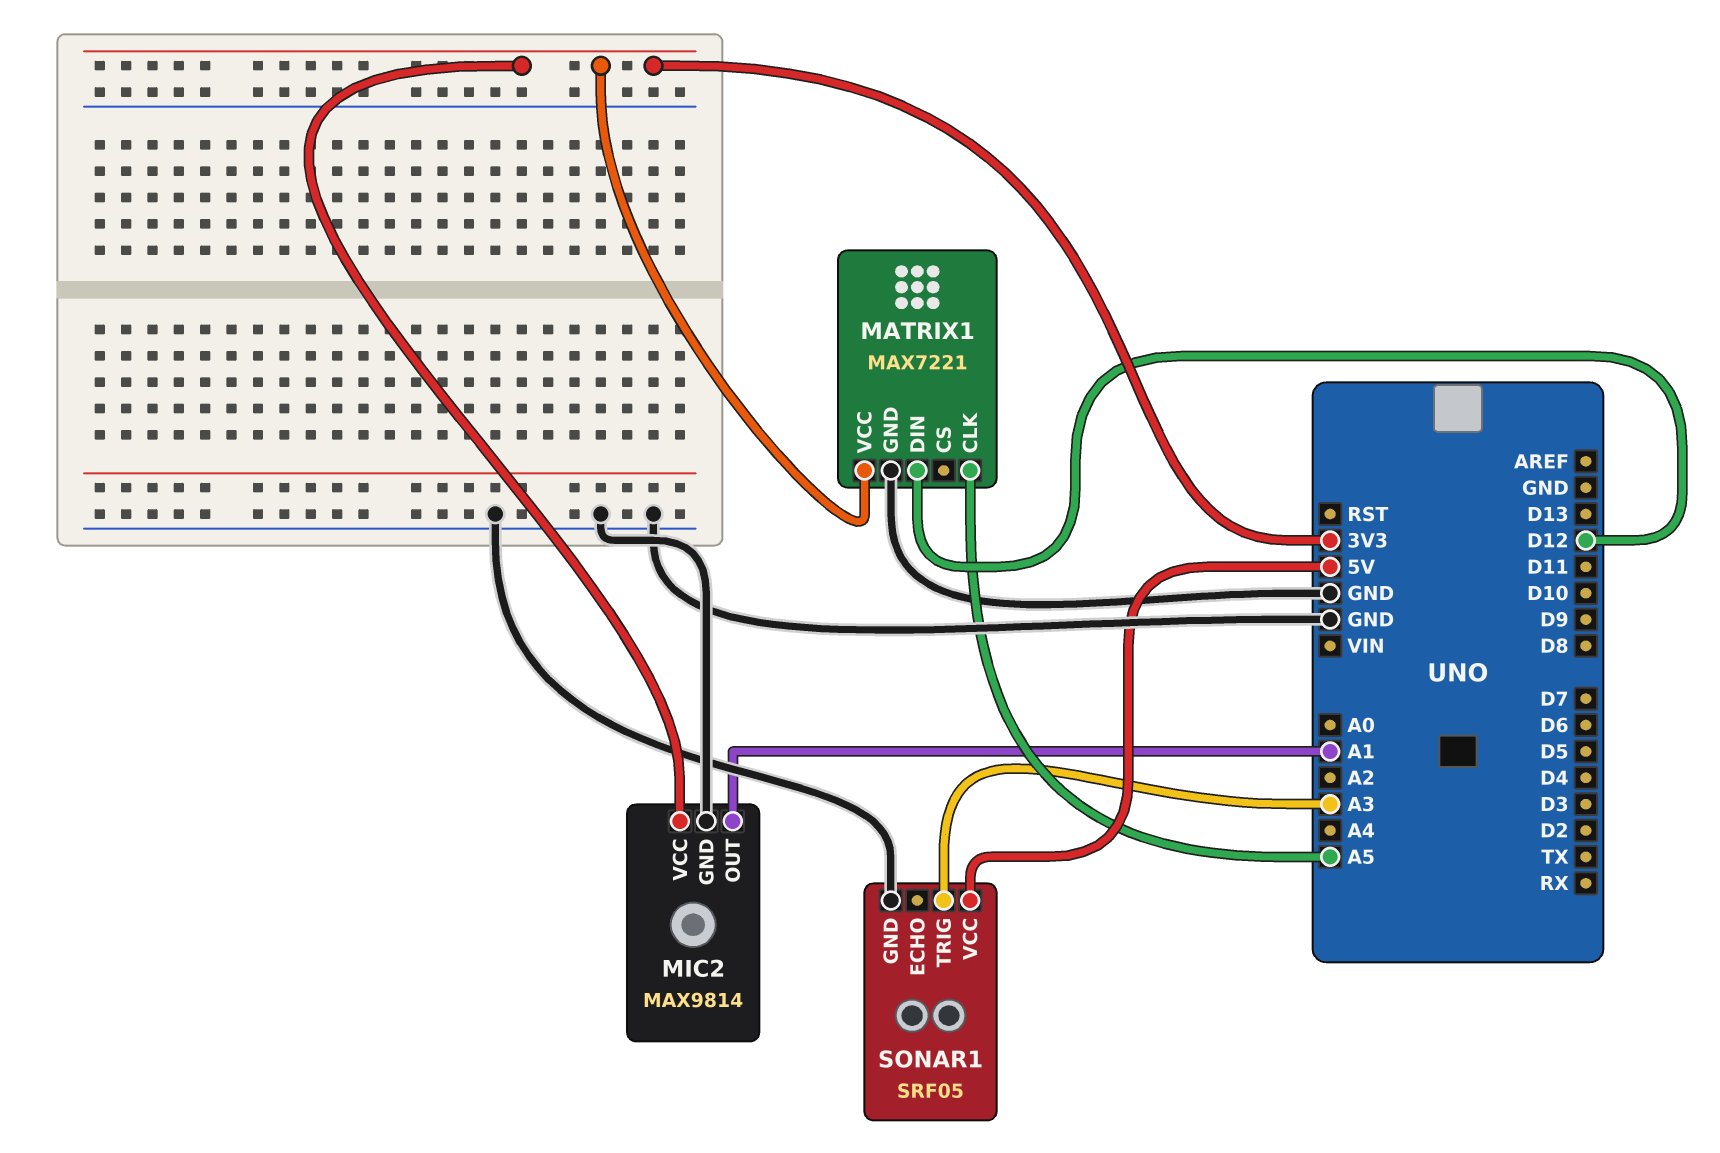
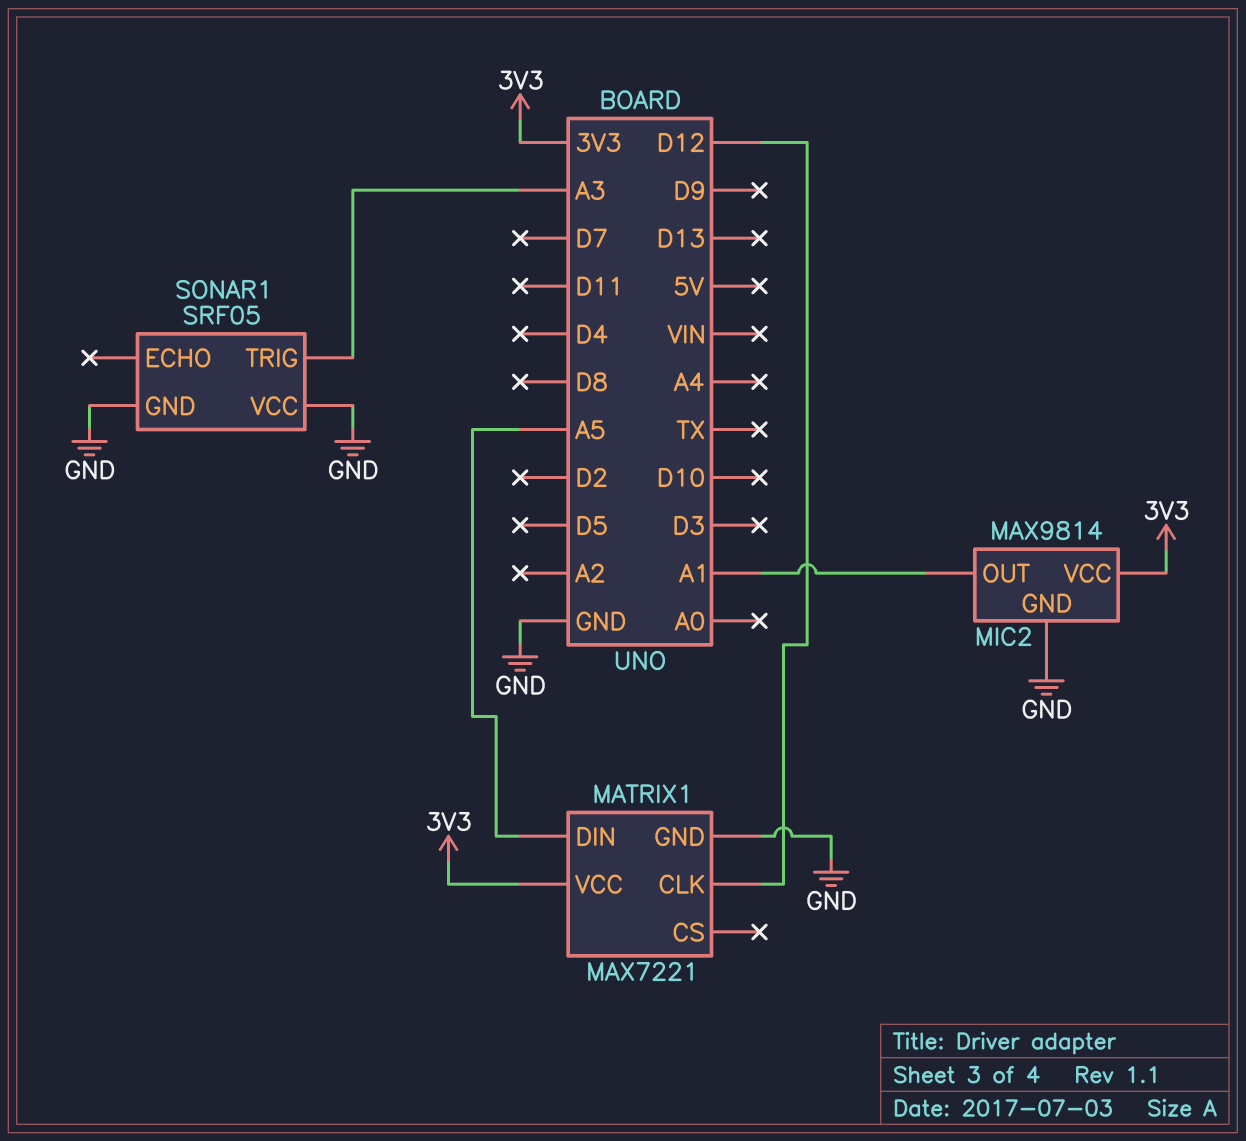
MATRIX1 pin CLK: A5 -> D12
MATRIX1 pin DIN: D12 -> A5
SONAR1 pin VCC: 5V -> GND

